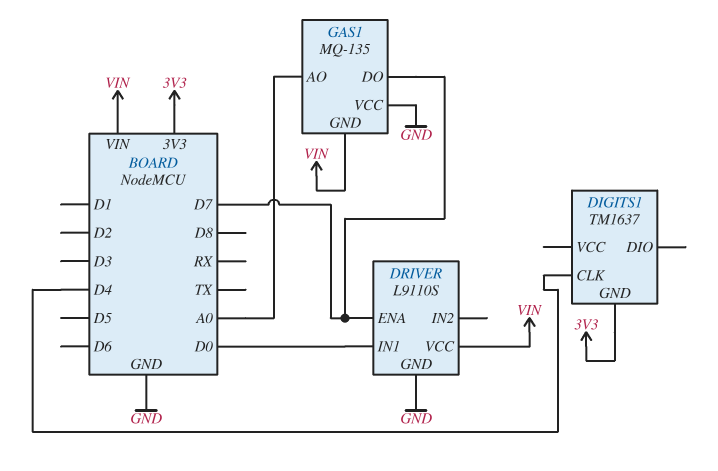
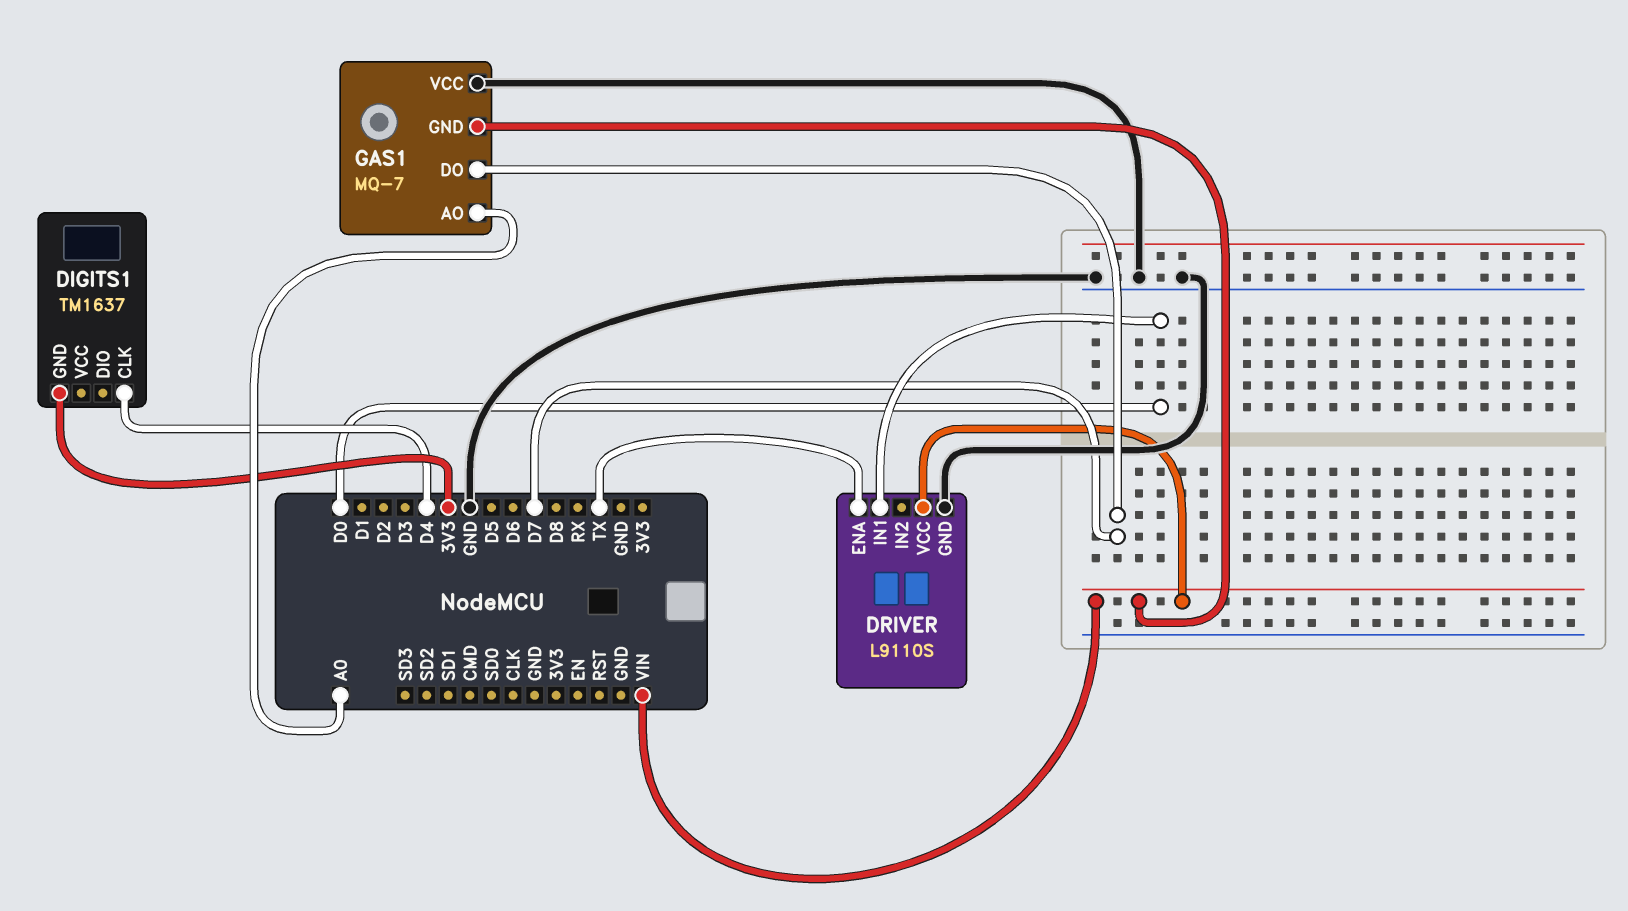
DRIVER pin ENA: D7 -> TX
GAS1: MQ-135 -> MQ-7

